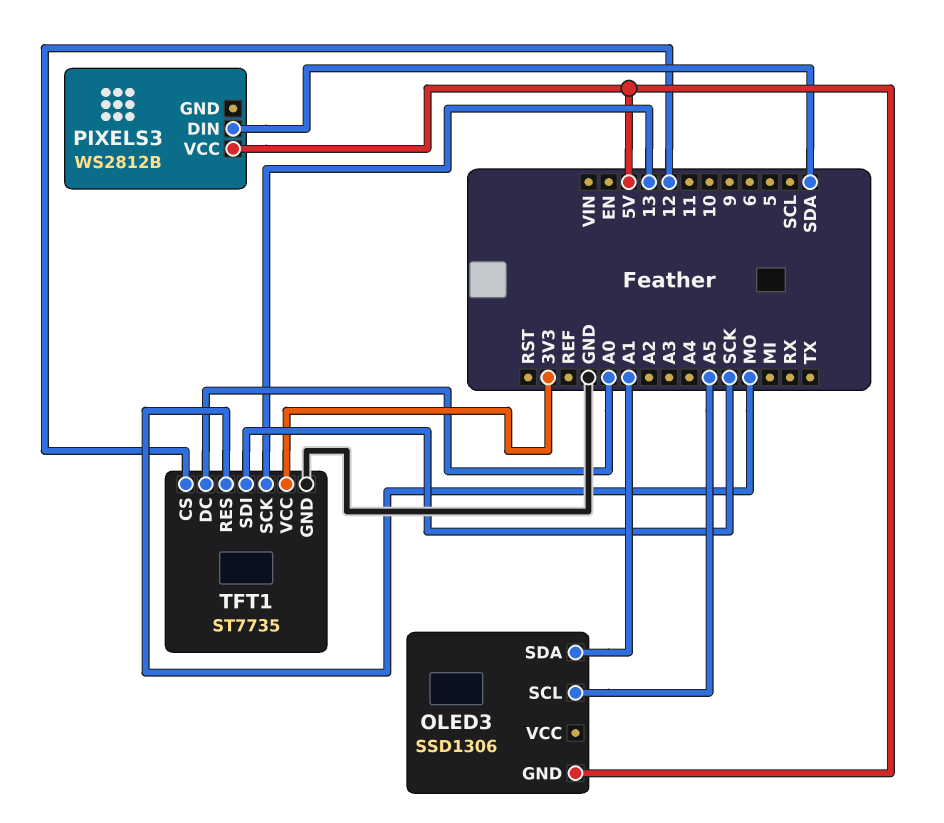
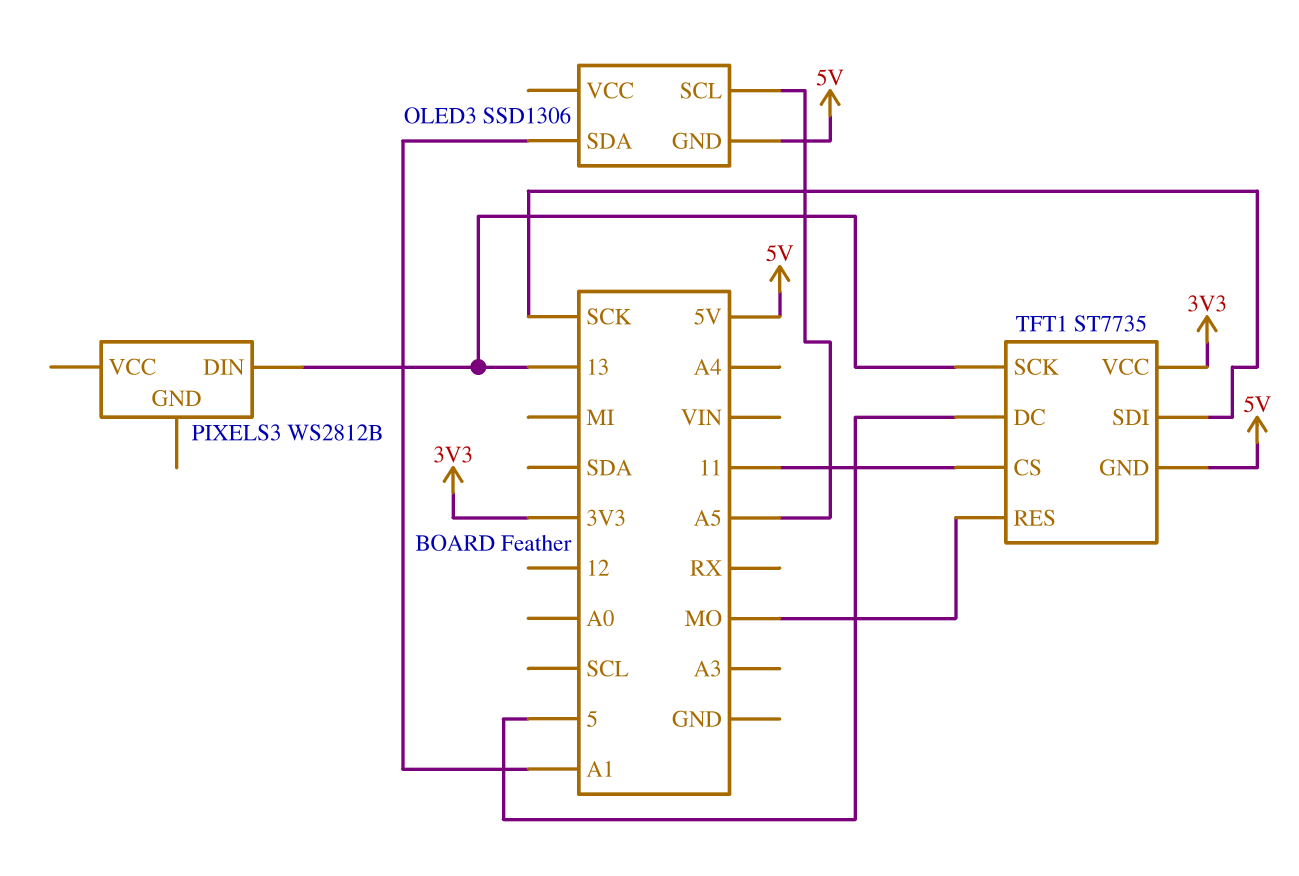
PIXELS3 pin DIN: SDA -> 13
PIXELS3 pin VCC: 5V -> none
TFT1 pin CS: 12 -> 11
TFT1 pin DC: A0 -> 5
TFT1 pin GND: GND -> 5V

